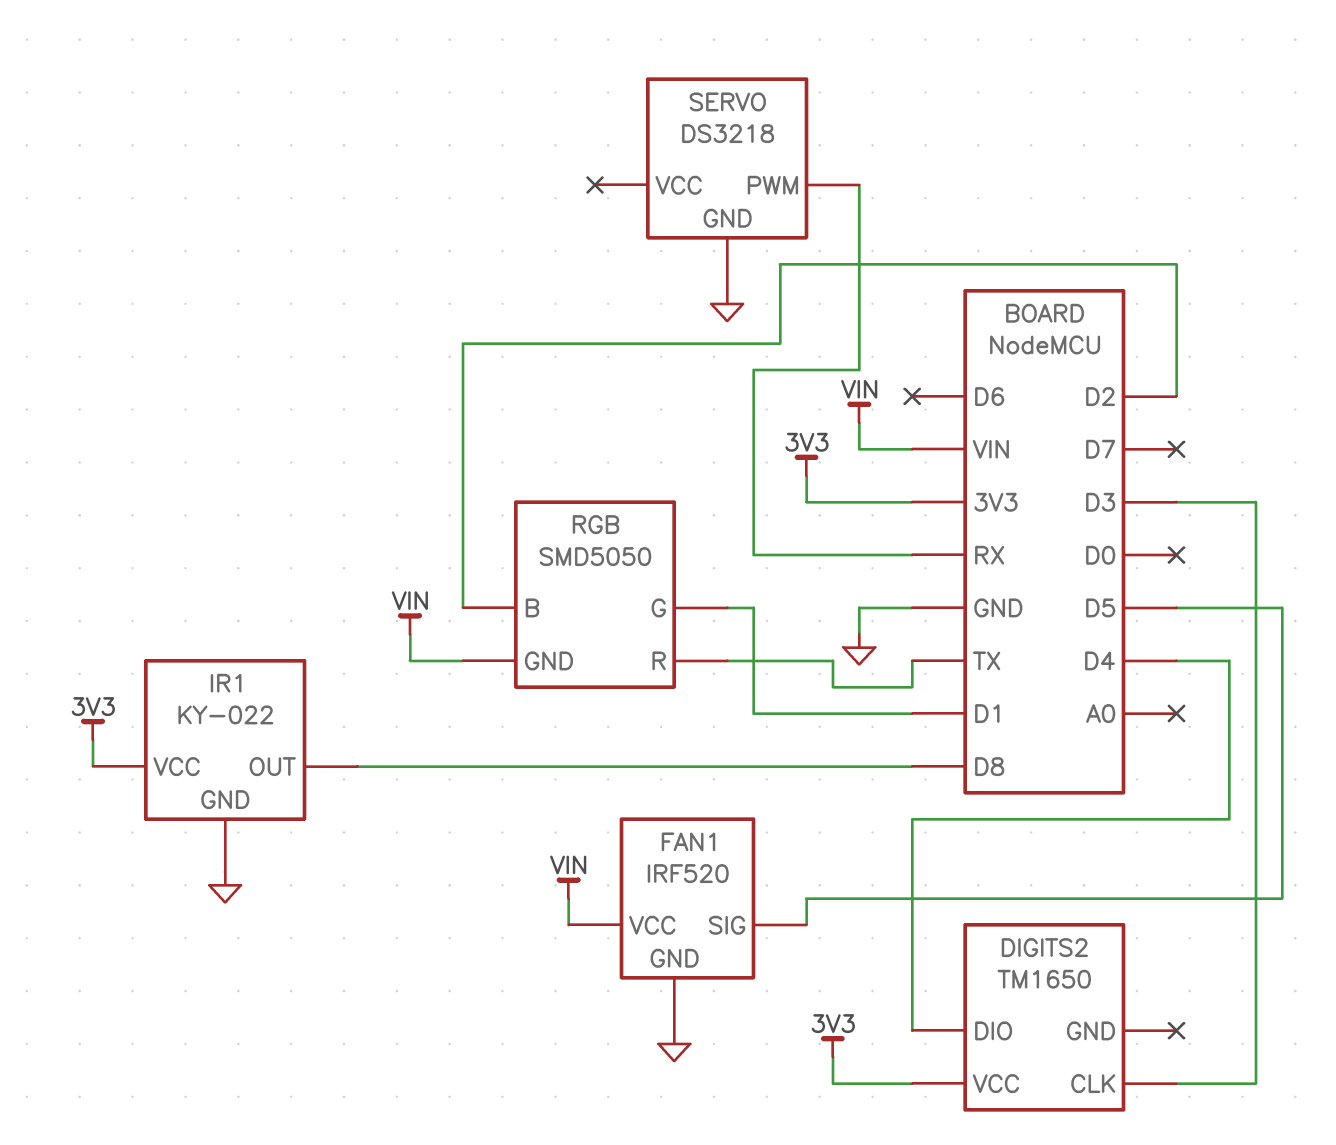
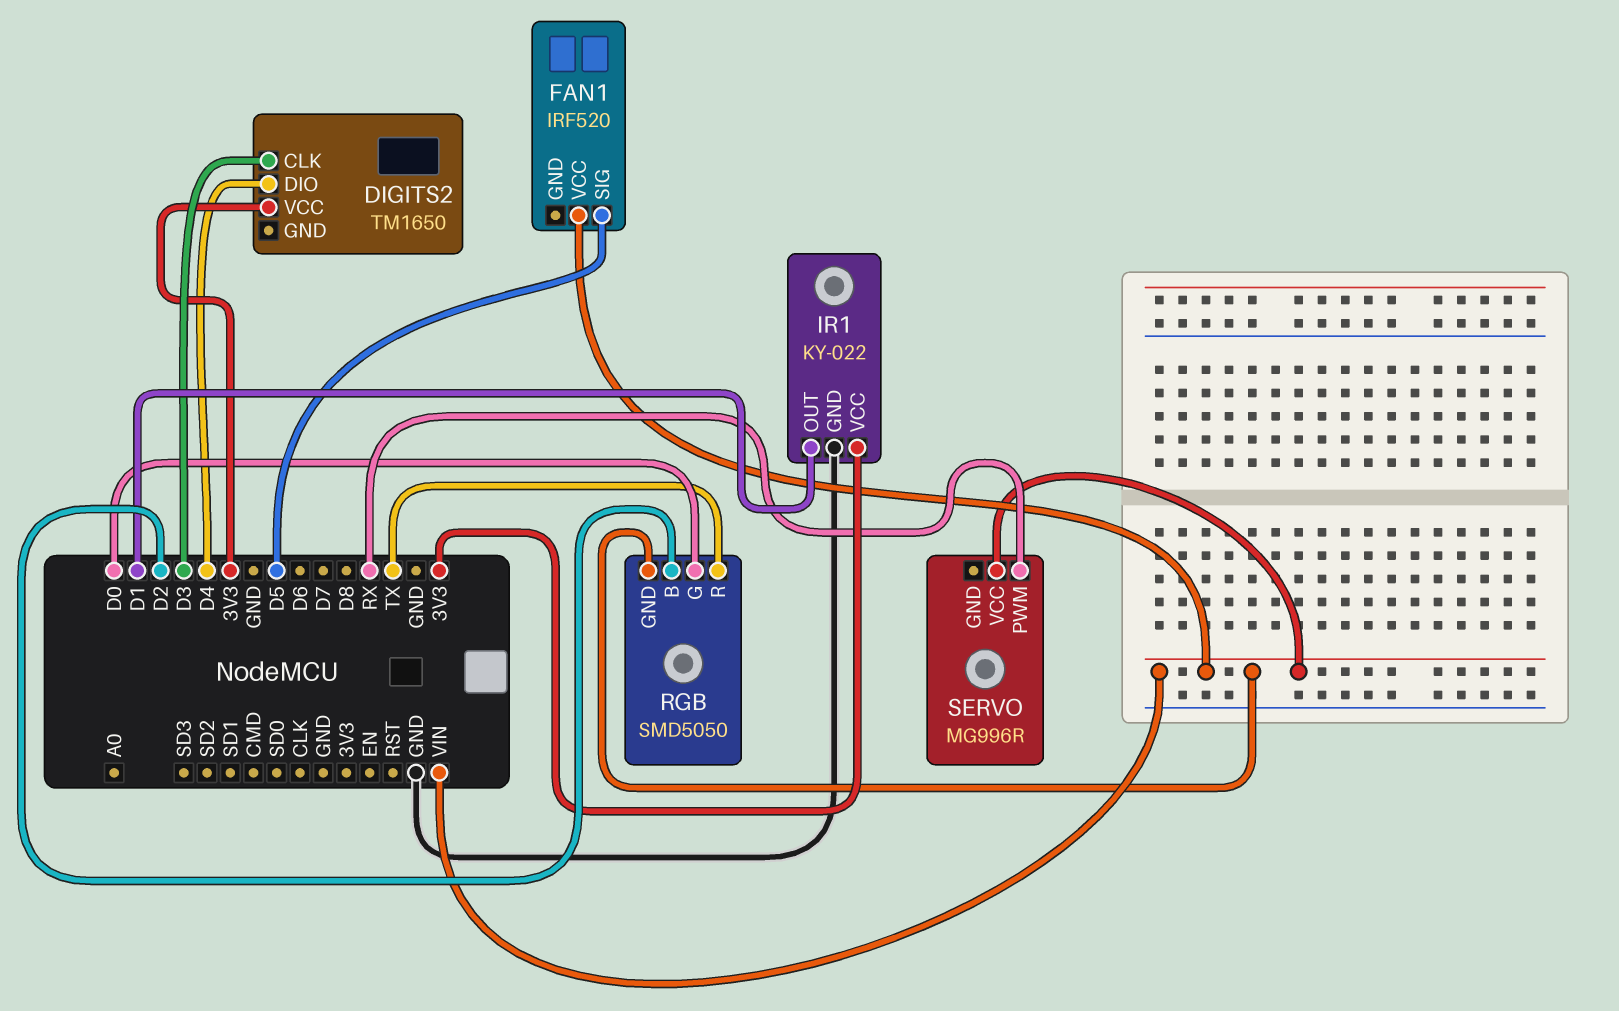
FAN1 pin GND: GND -> none
IR1 pin OUT: D8 -> D1
RGB pin G: D1 -> D0
SERVO: DS3218 -> MG996R
SERVO pin GND: GND -> none
SERVO pin VCC: none -> VIN

